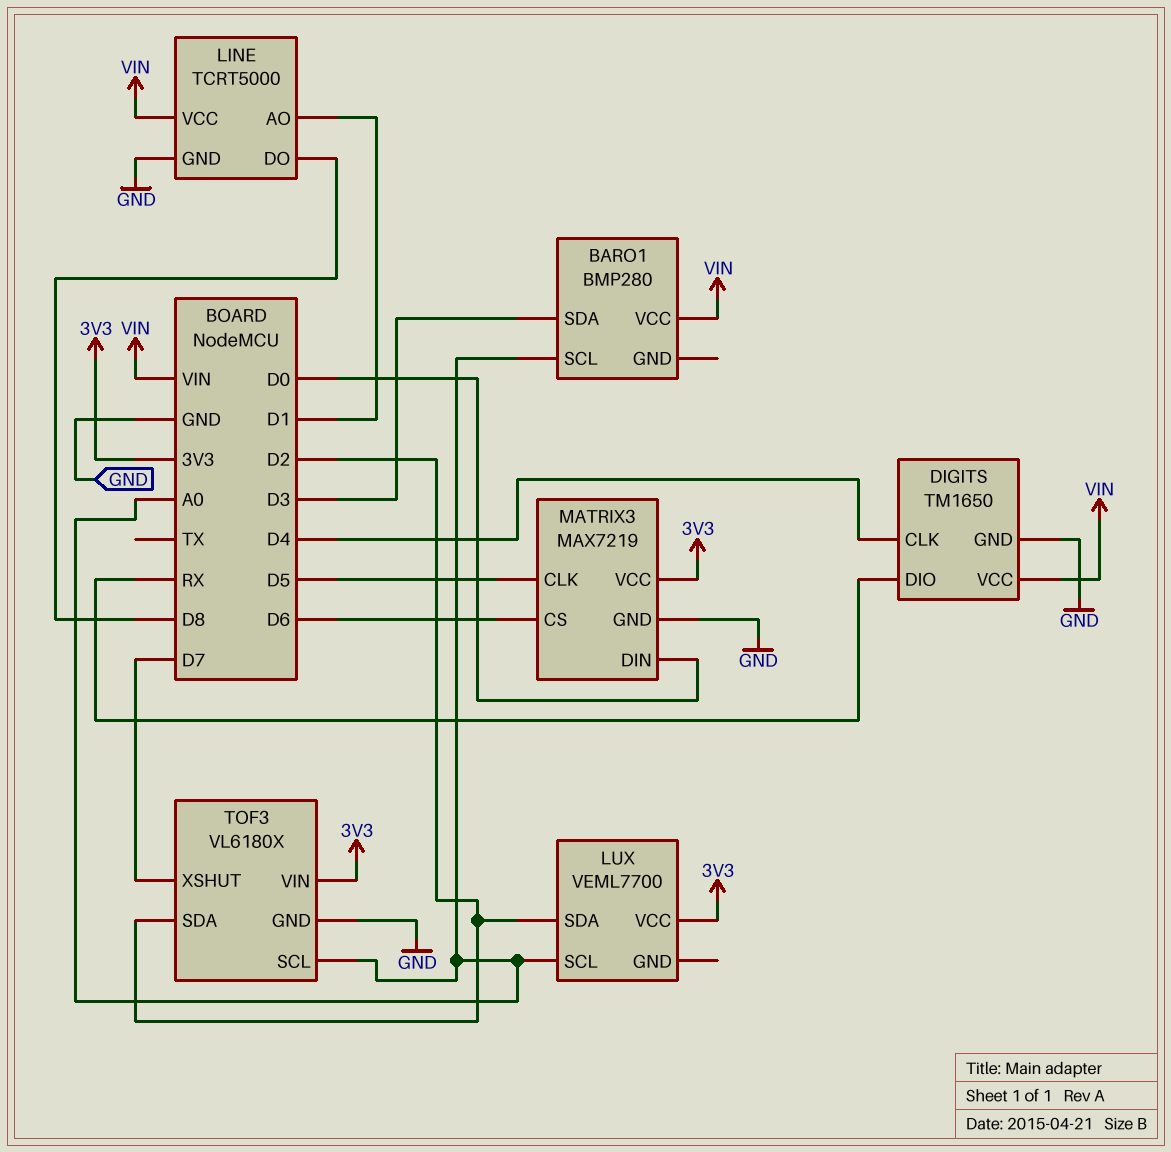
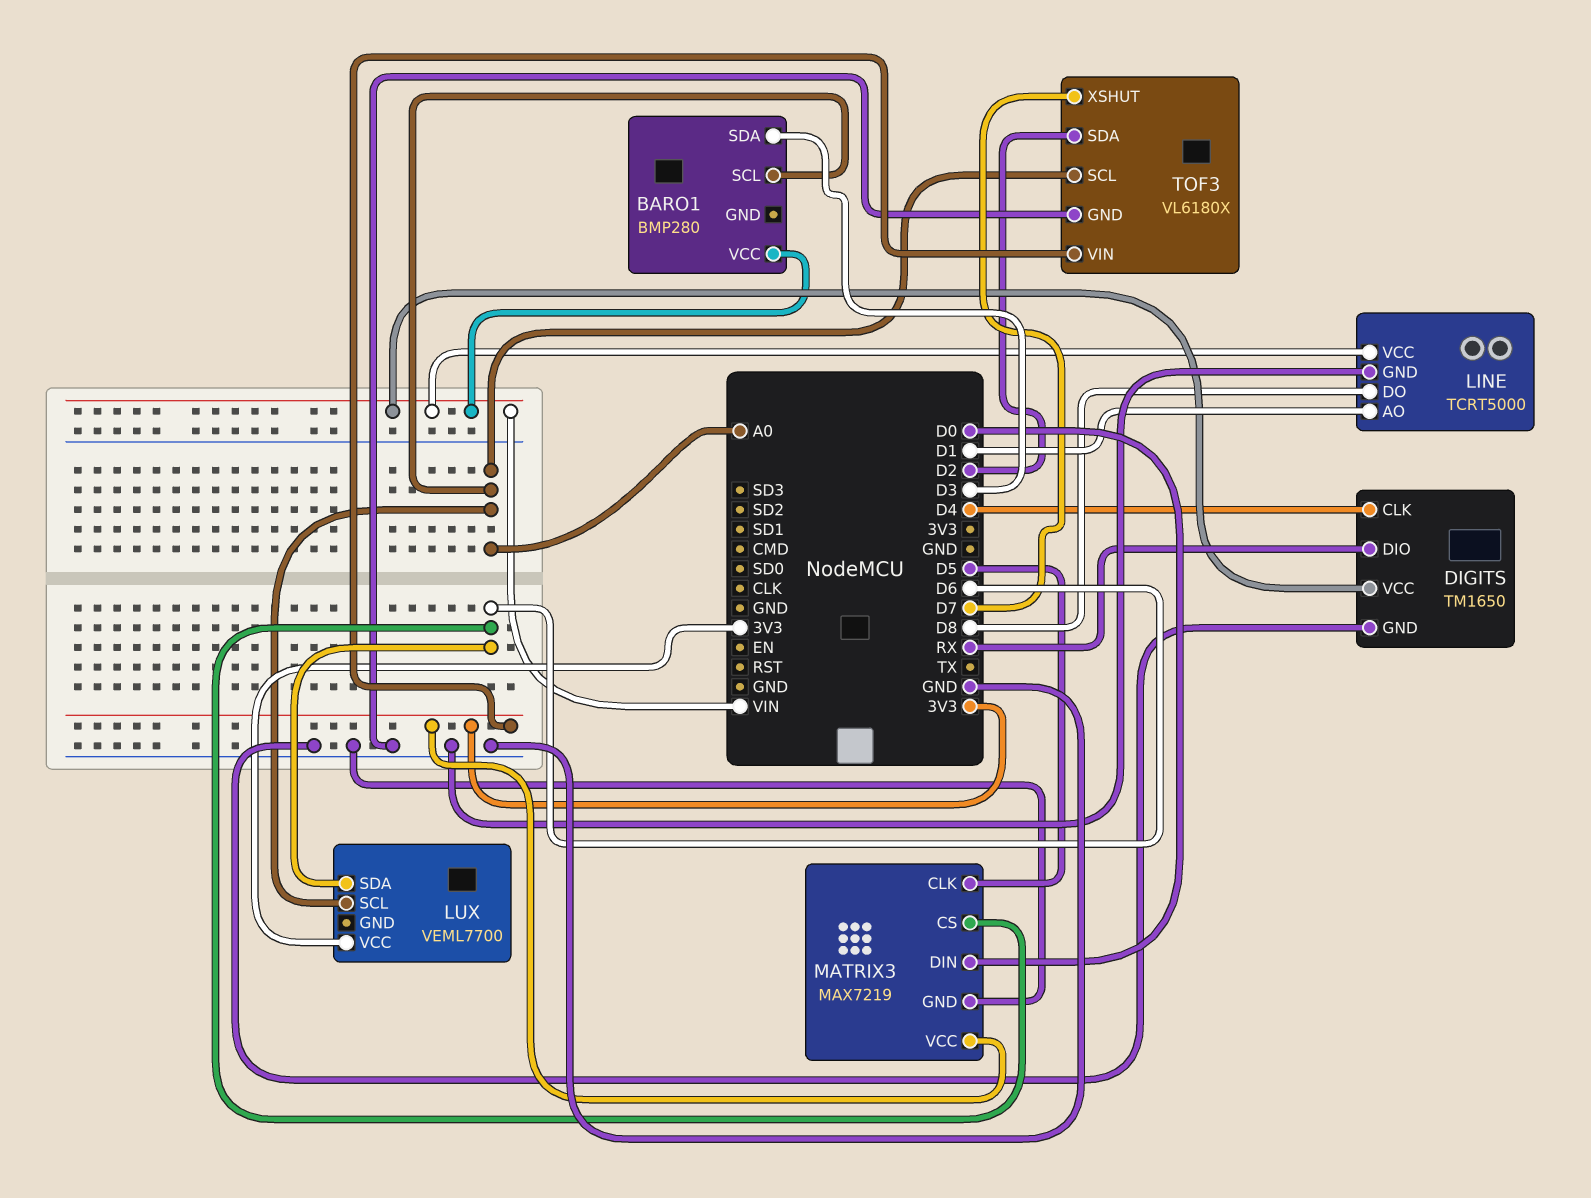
LUX pin SDA: D2 -> D6

